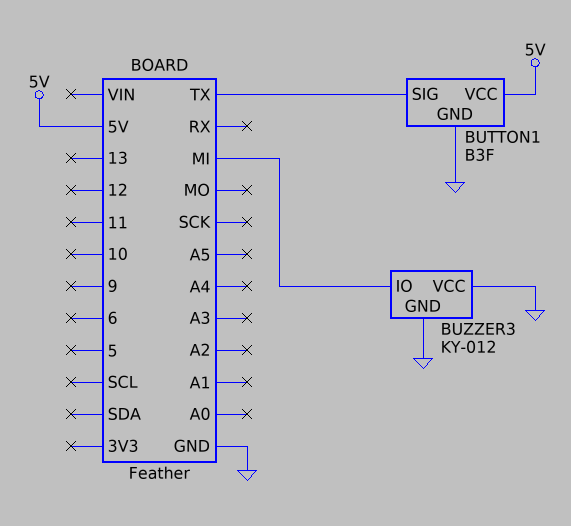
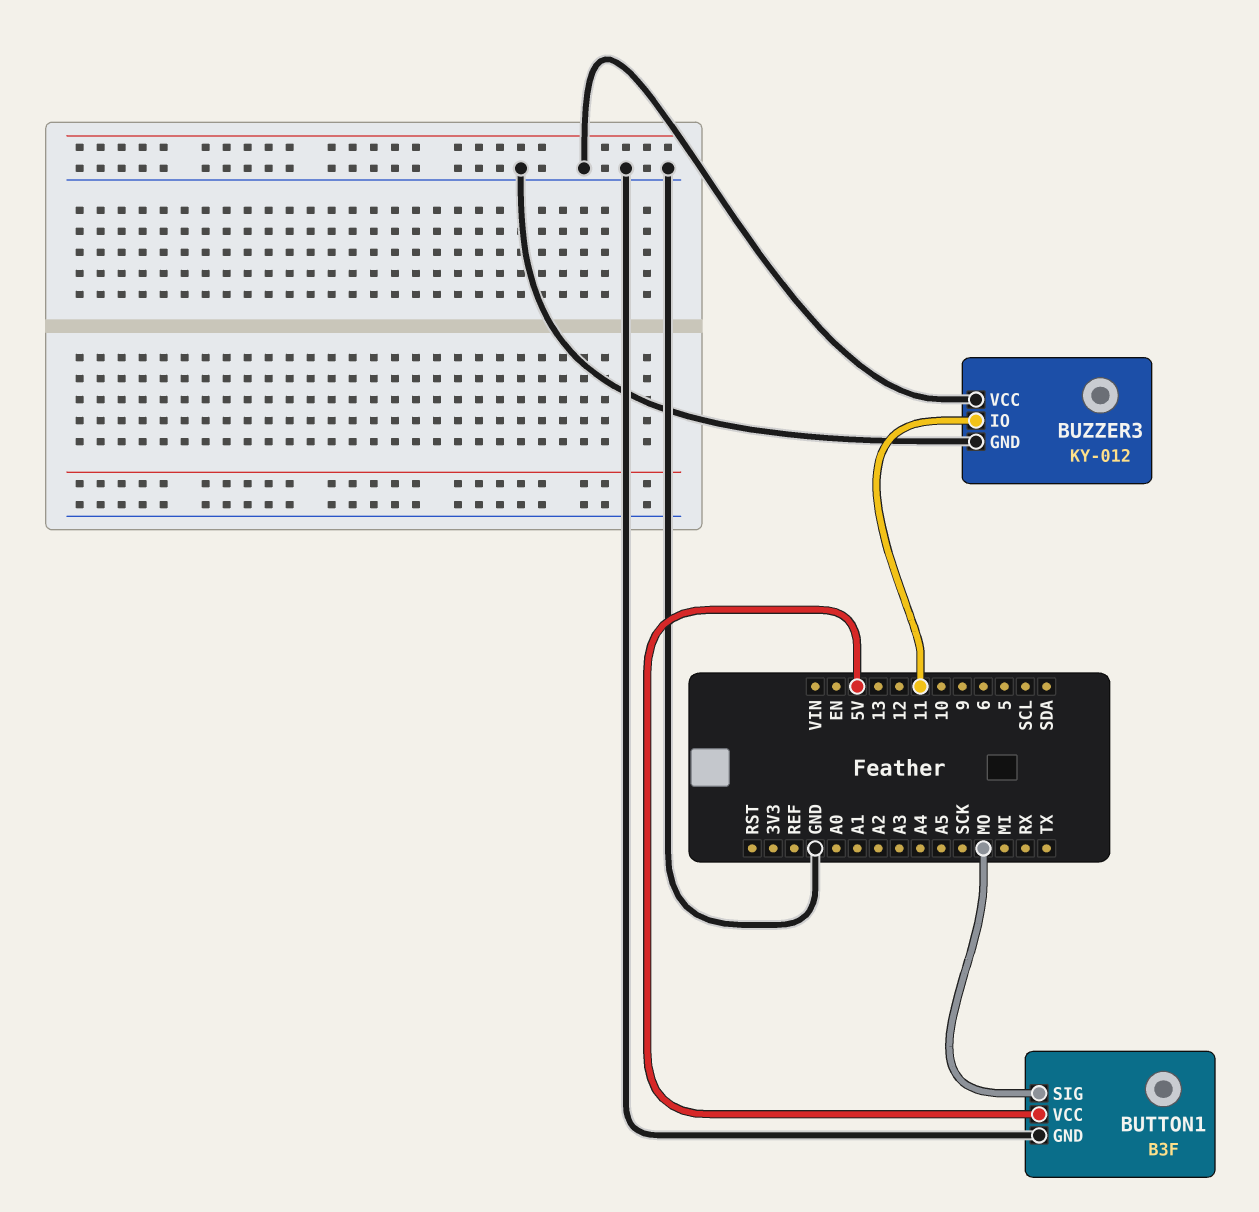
BUTTON1 pin SIG: TX -> MO
BUZZER3 pin IO: MI -> 11

